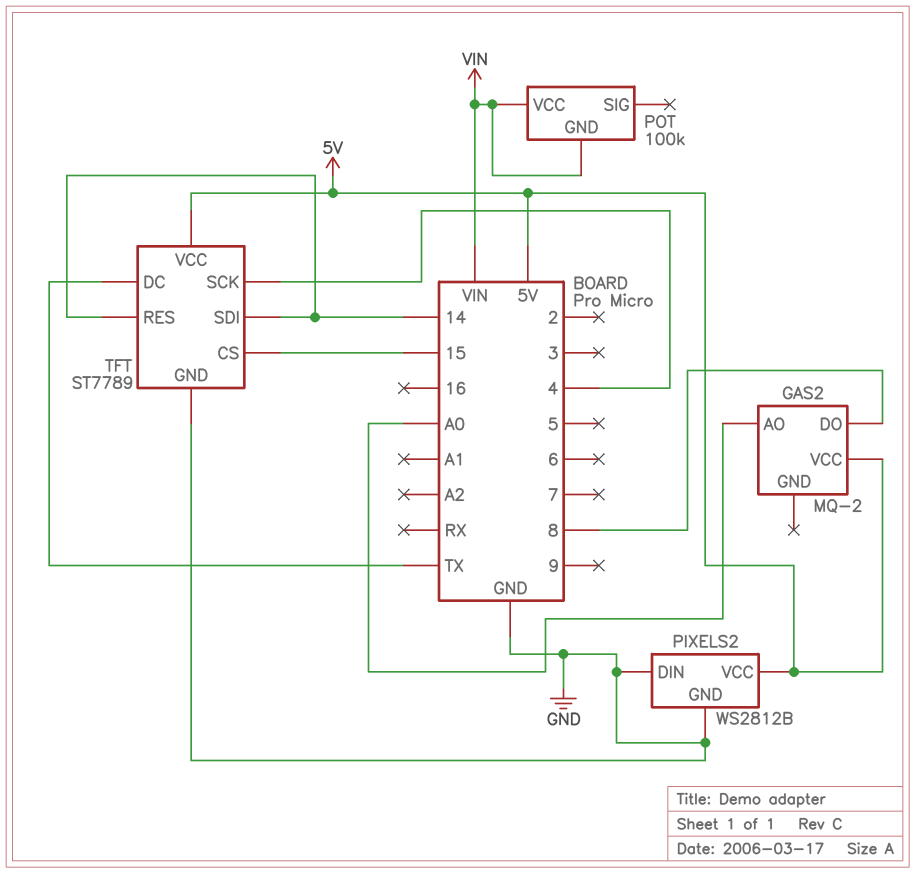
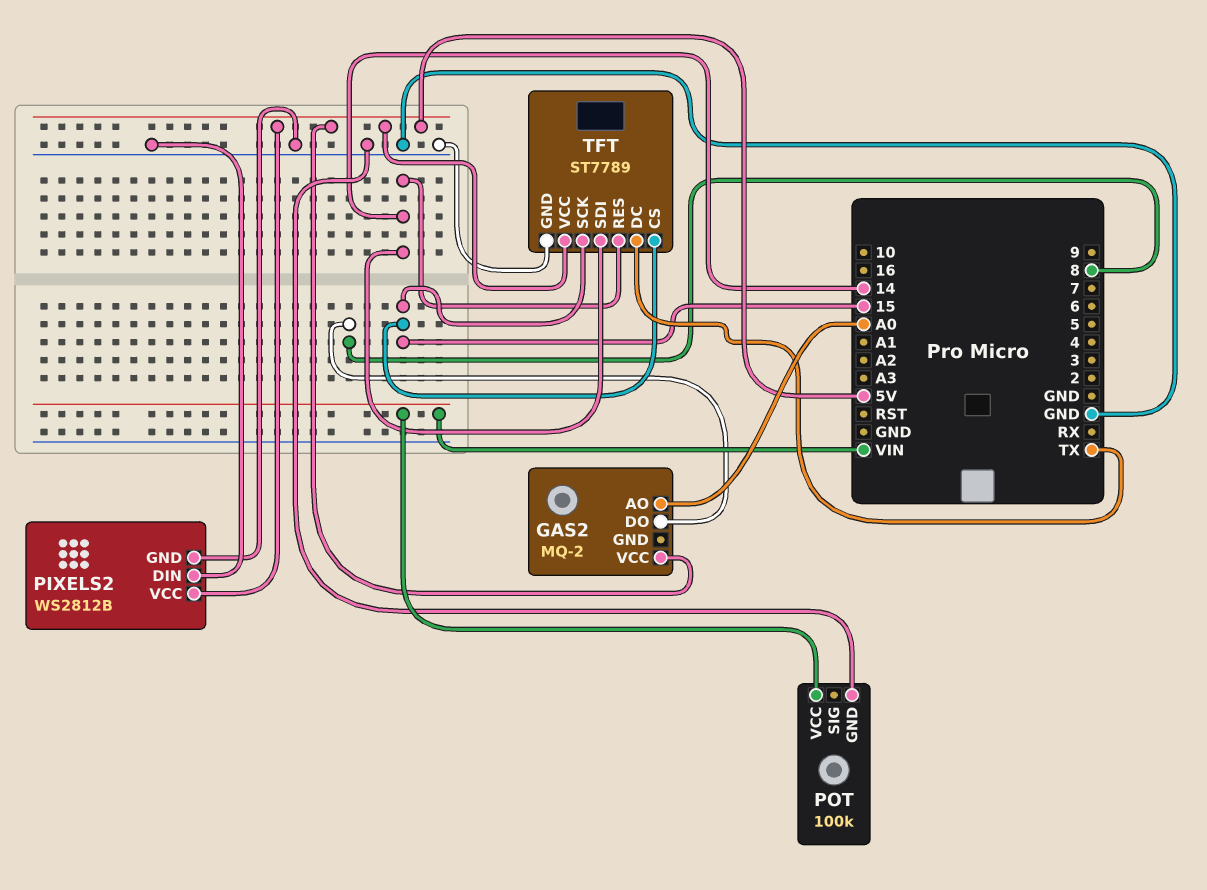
POT pin GND: VIN -> GND
TFT pin SCK: 4 -> 15

